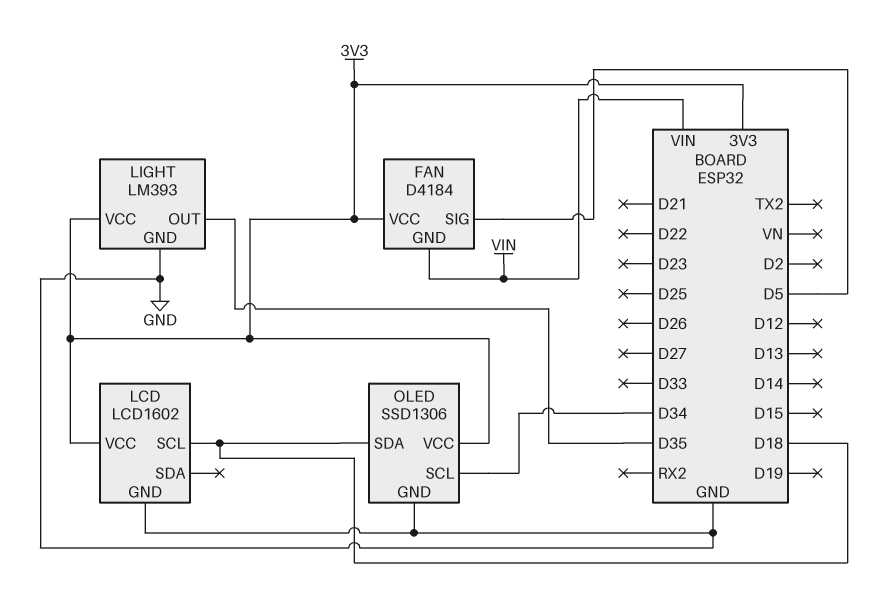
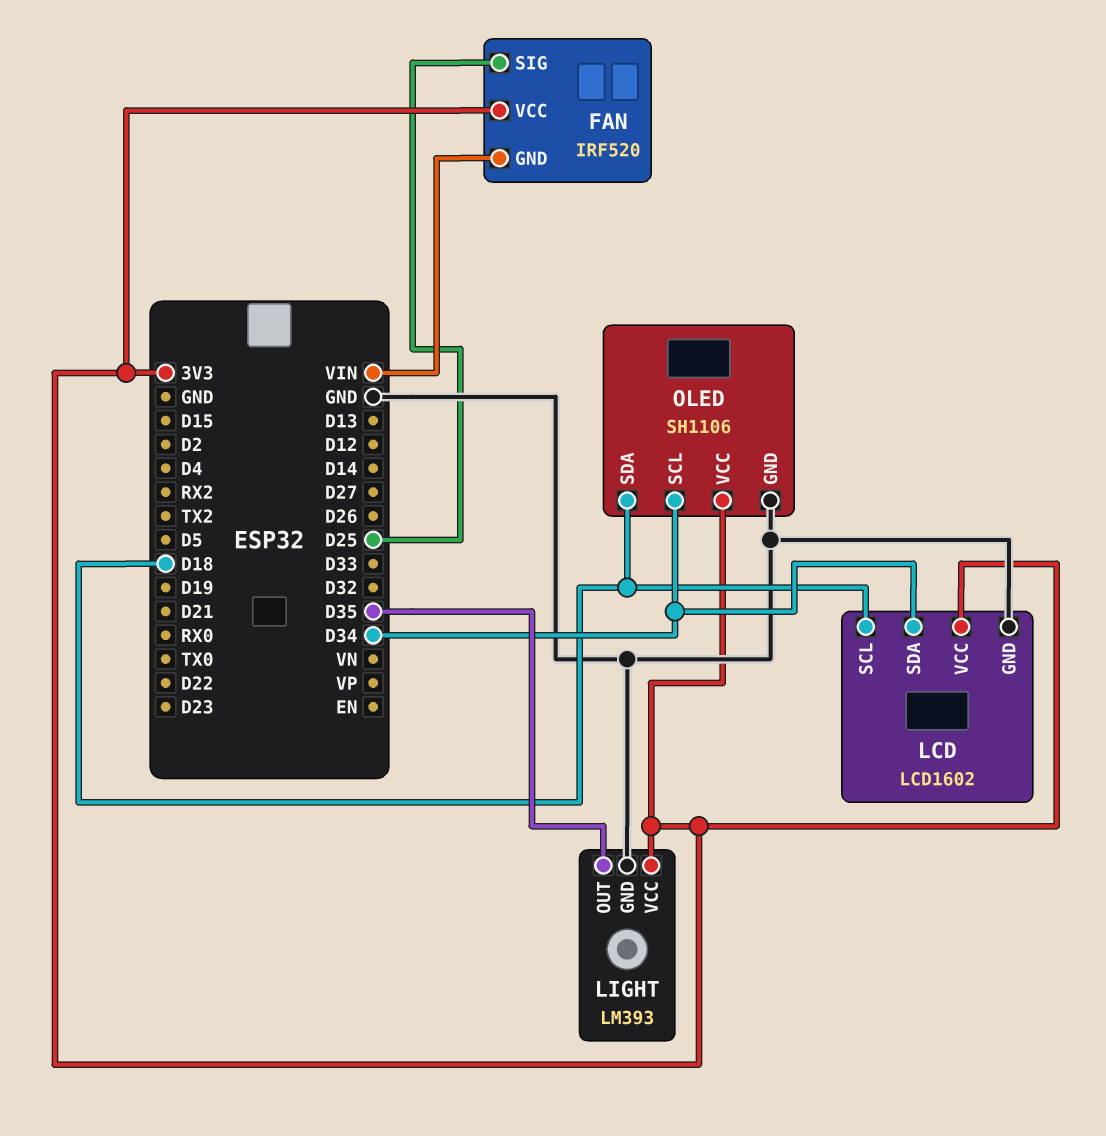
FAN: D4184 -> IRF520
FAN pin SIG: D5 -> D25
LCD pin SDA: none -> D34
OLED: SSD1306 -> SH1106

